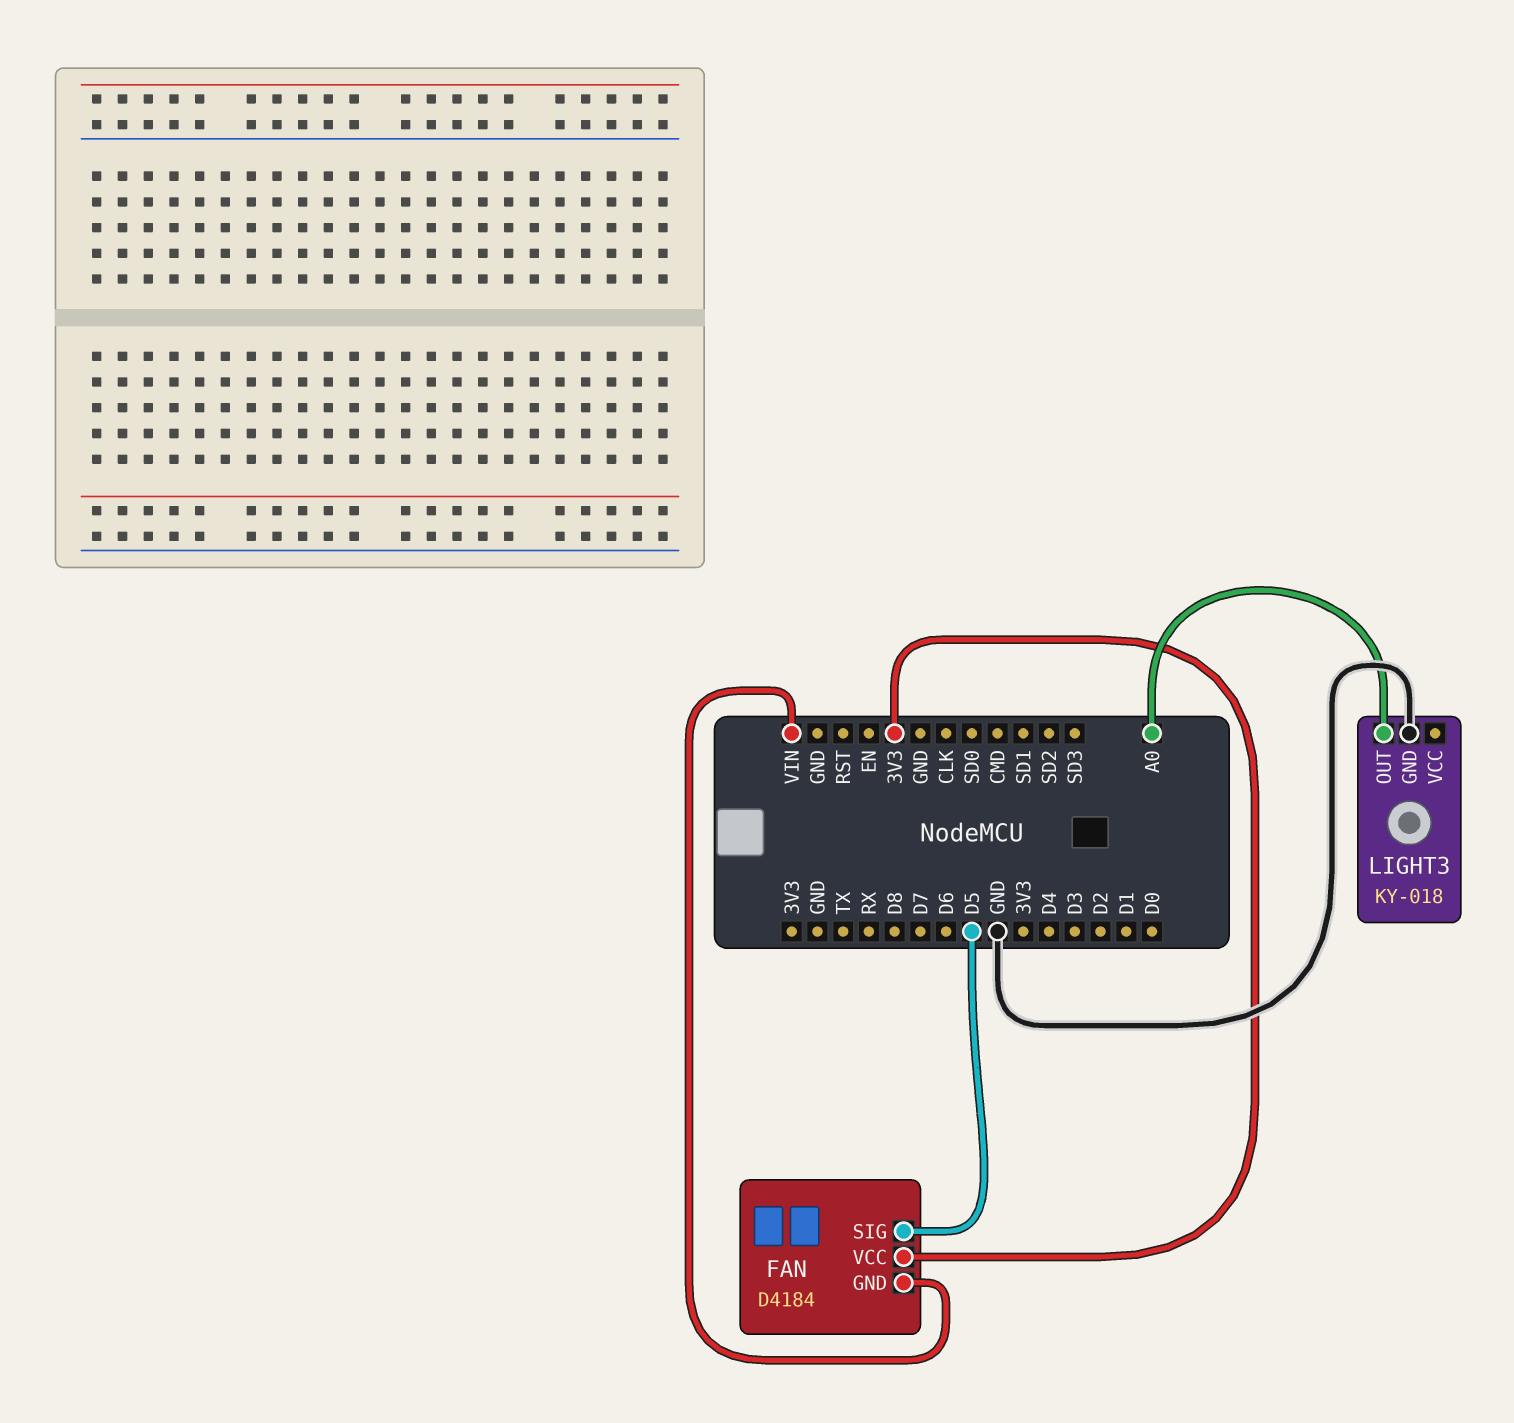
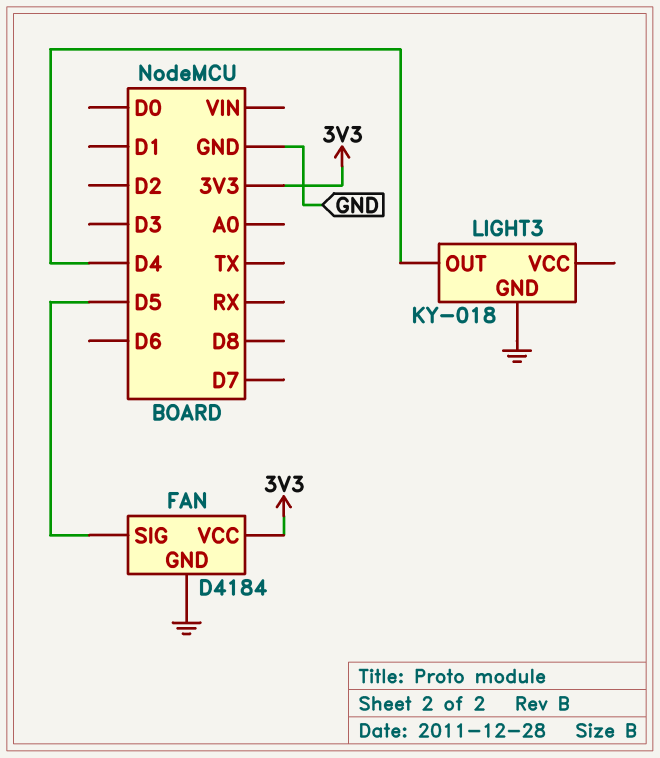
FAN pin GND: VIN -> GND
LIGHT3 pin OUT: A0 -> D4

